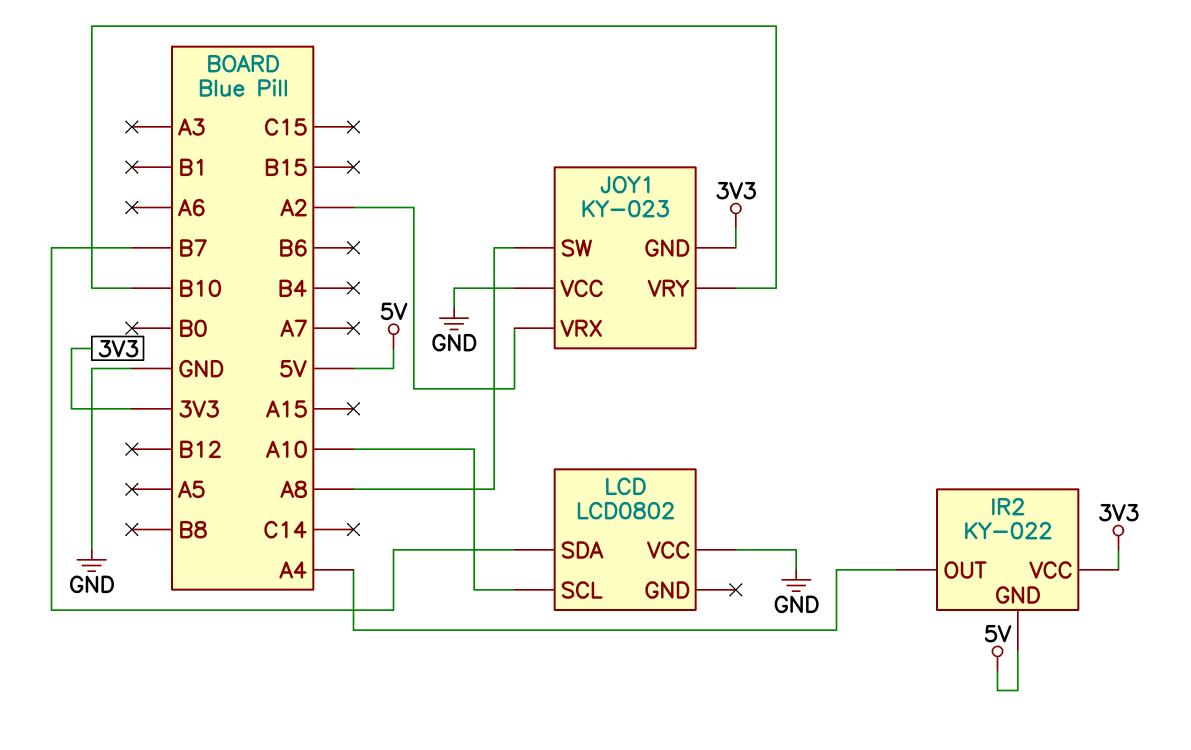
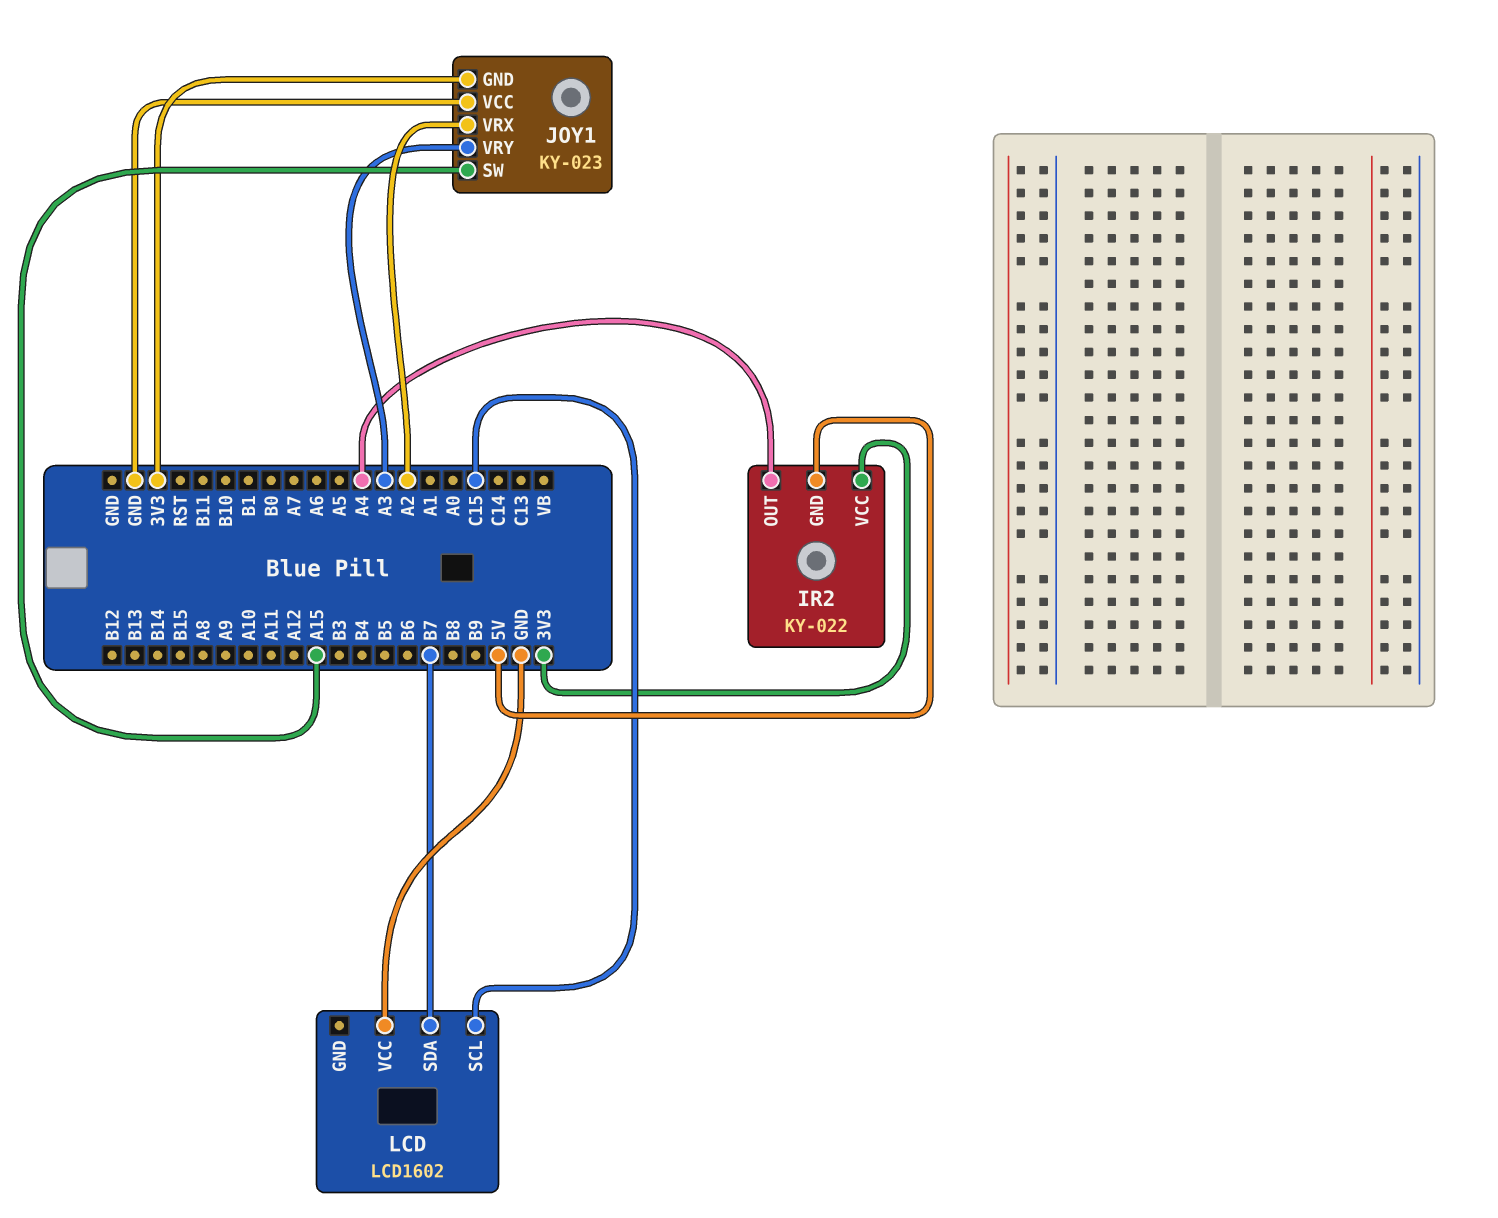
JOY1 pin SW: A8 -> A15
JOY1 pin VRY: B10 -> A3
LCD: LCD0802 -> LCD1602
LCD pin SCL: A10 -> C15

